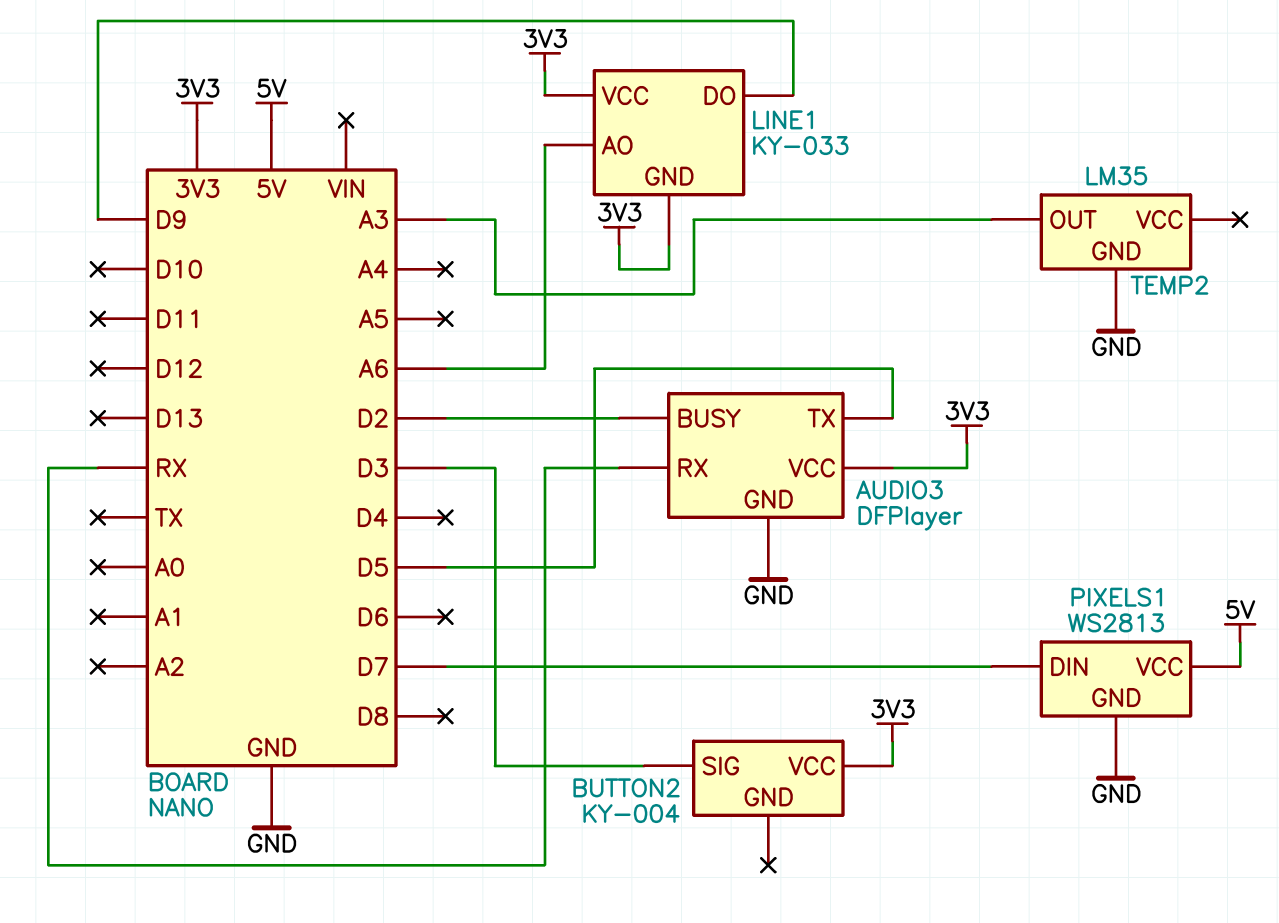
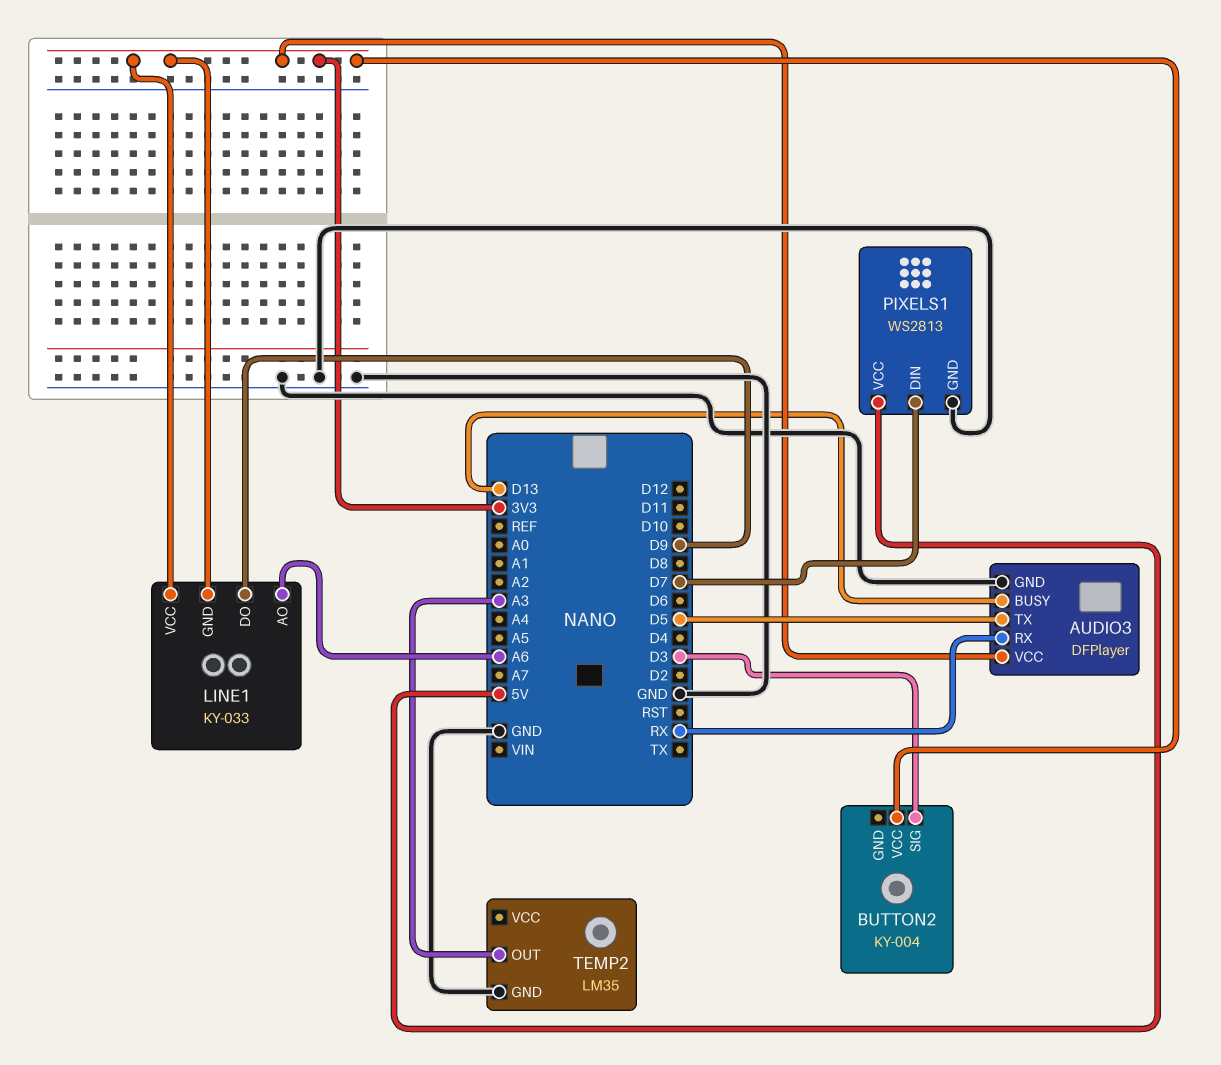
AUDIO3 pin BUSY: D2 -> D13

